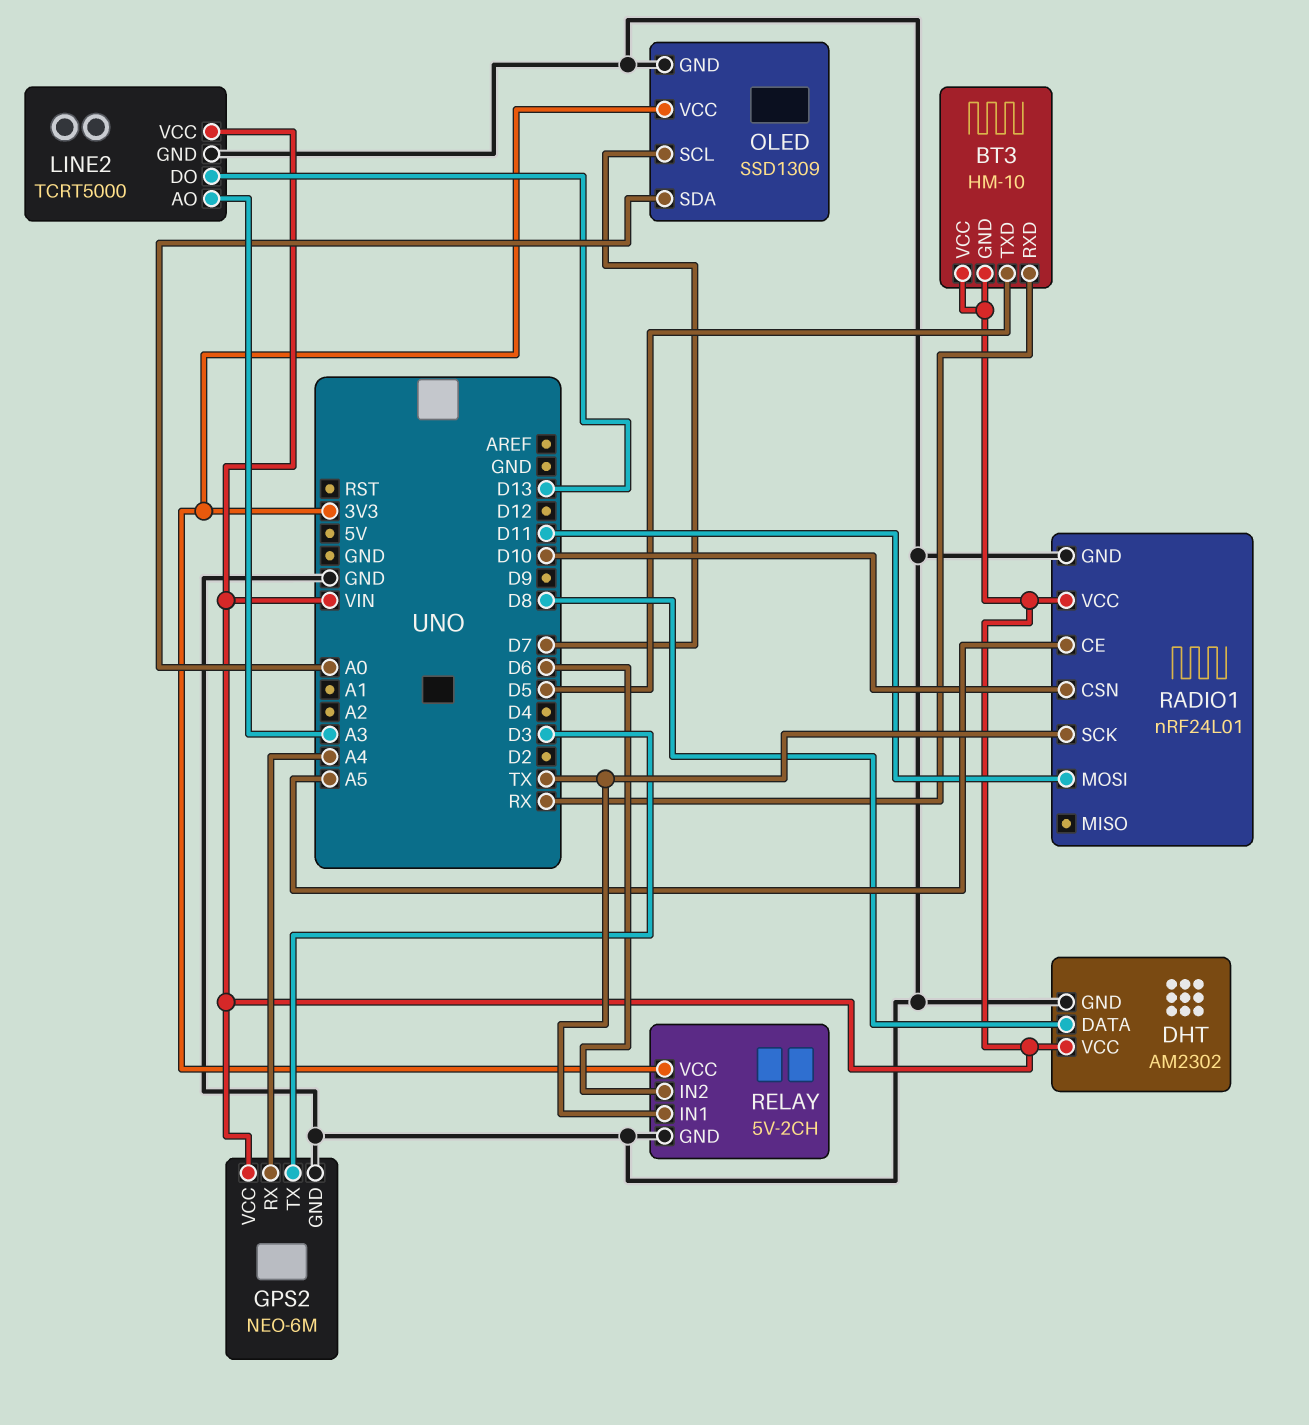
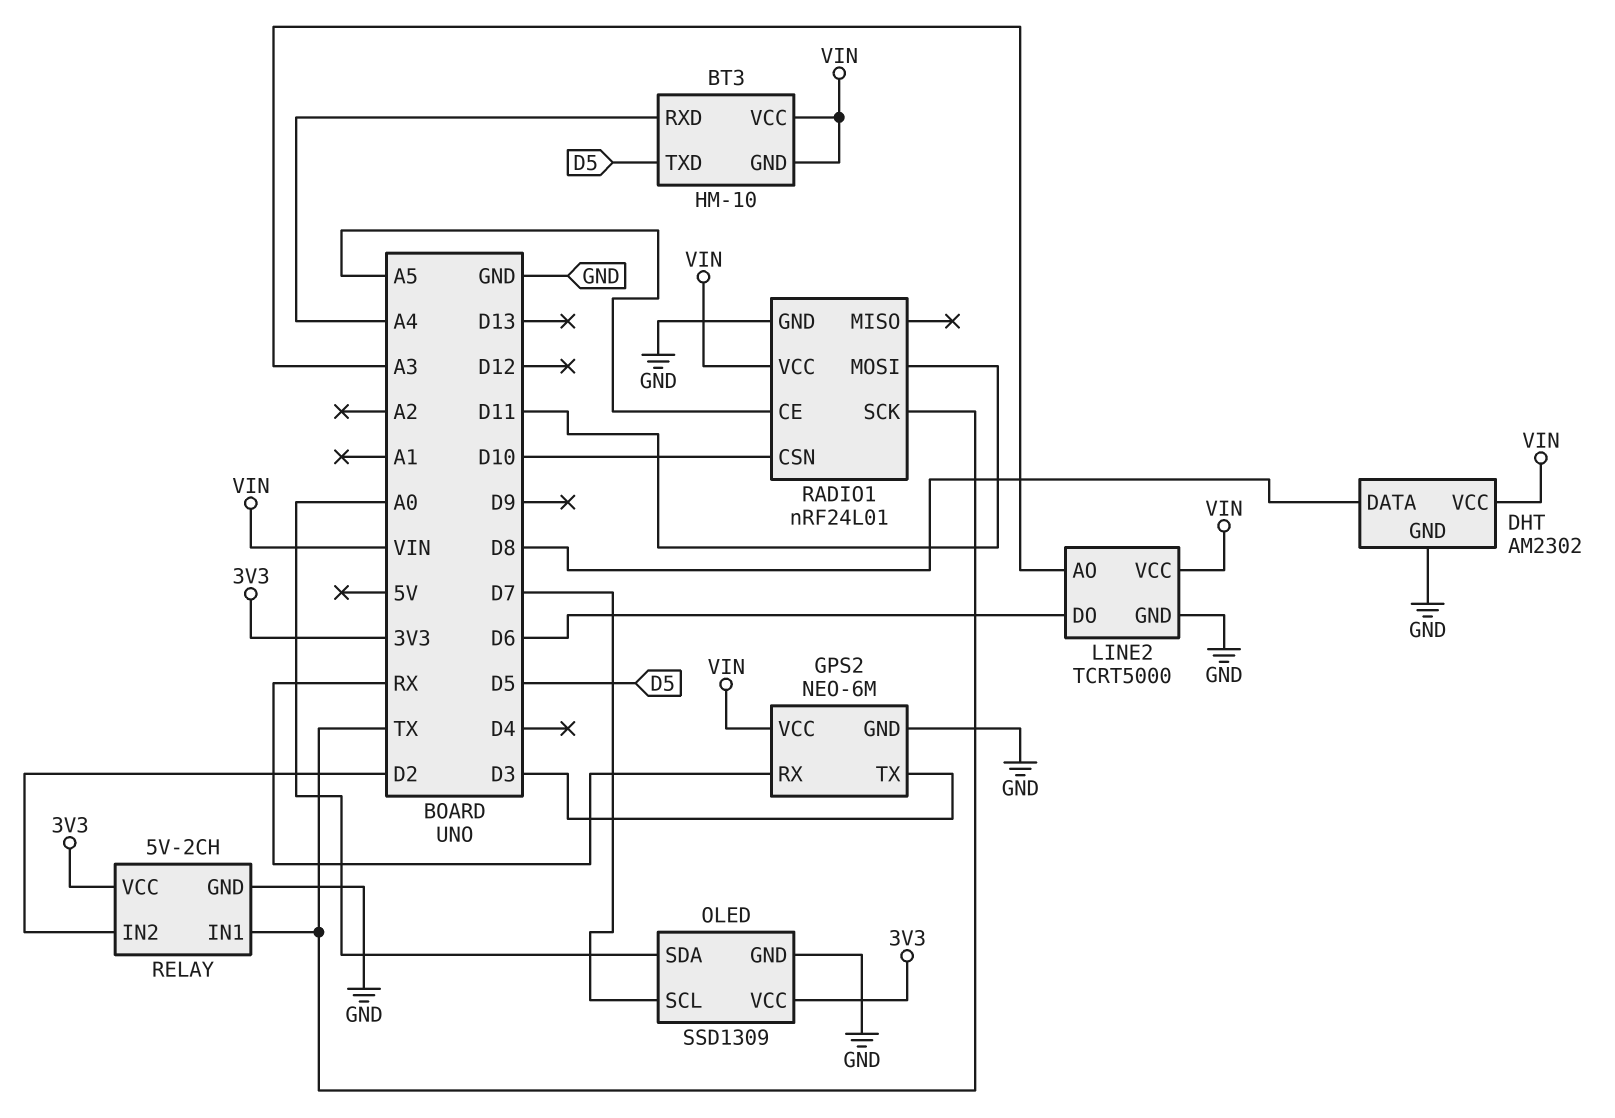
BT3 pin RXD: RX -> A4
GPS2 pin RX: A4 -> RX
LINE2 pin DO: D13 -> D6
RELAY pin IN2: D6 -> D2

